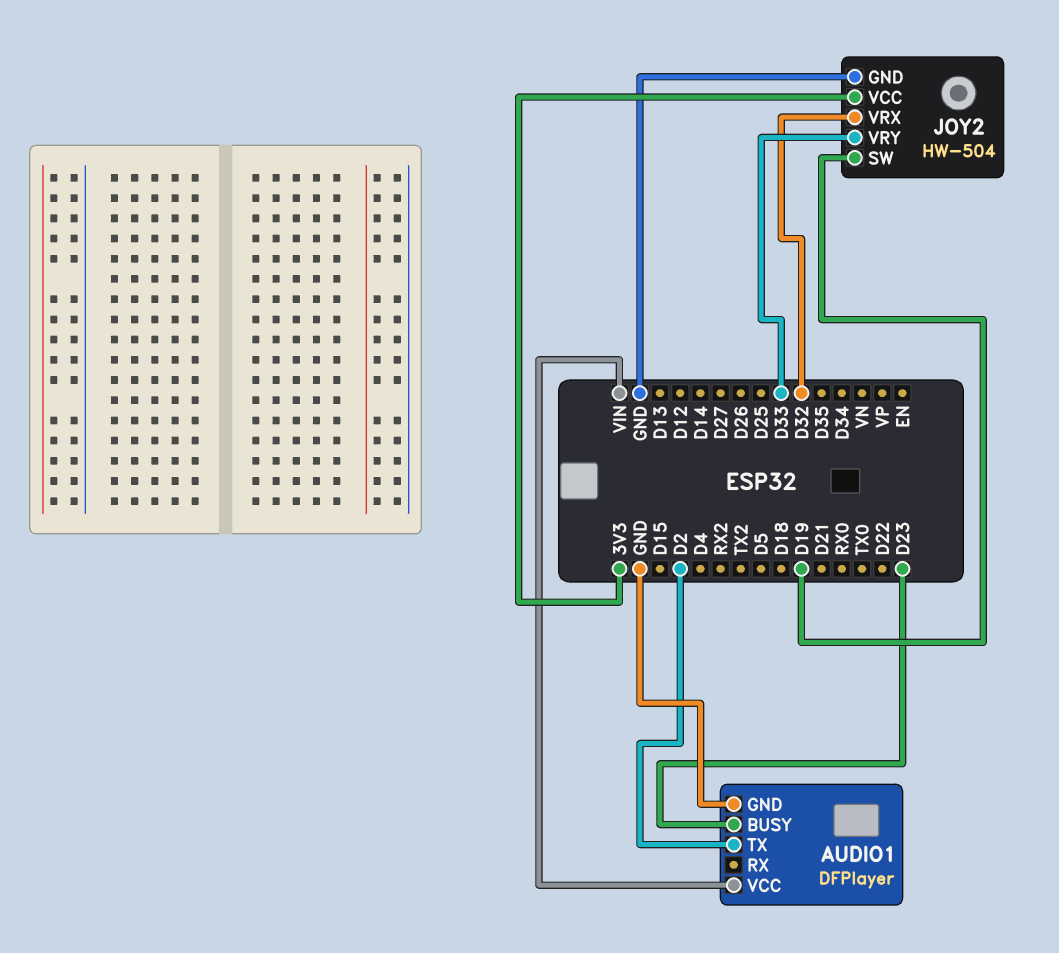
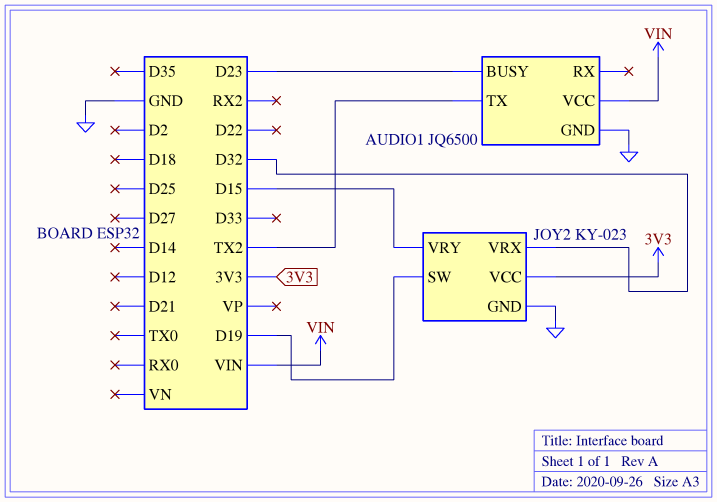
AUDIO1: DFPlayer -> JQ6500
AUDIO1 pin TX: D2 -> TX2
JOY2: HW-504 -> KY-023
JOY2 pin VRY: D33 -> D15

